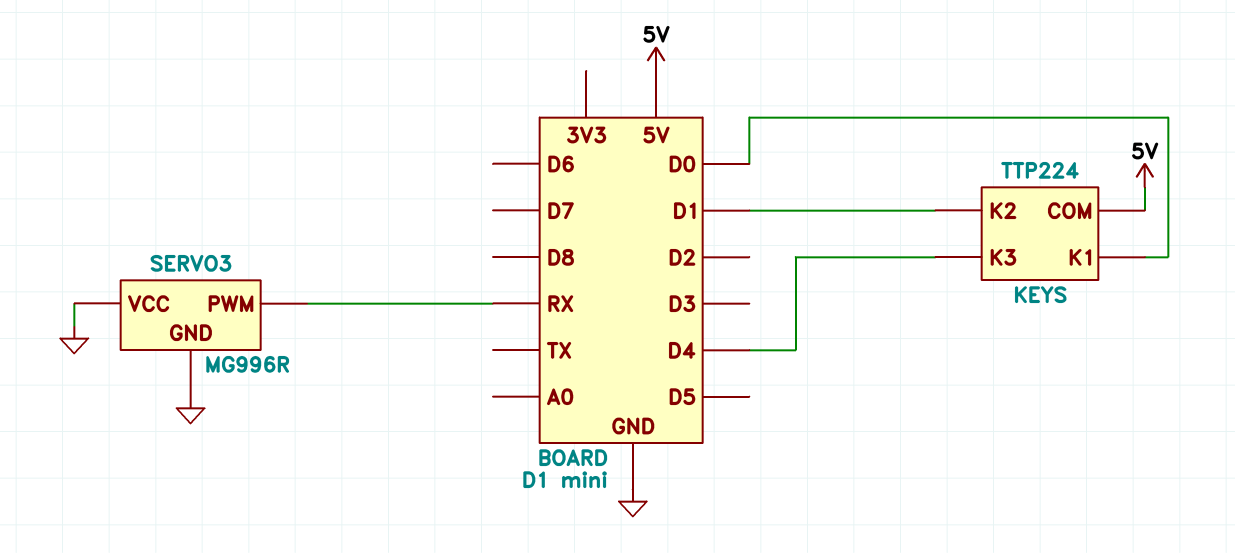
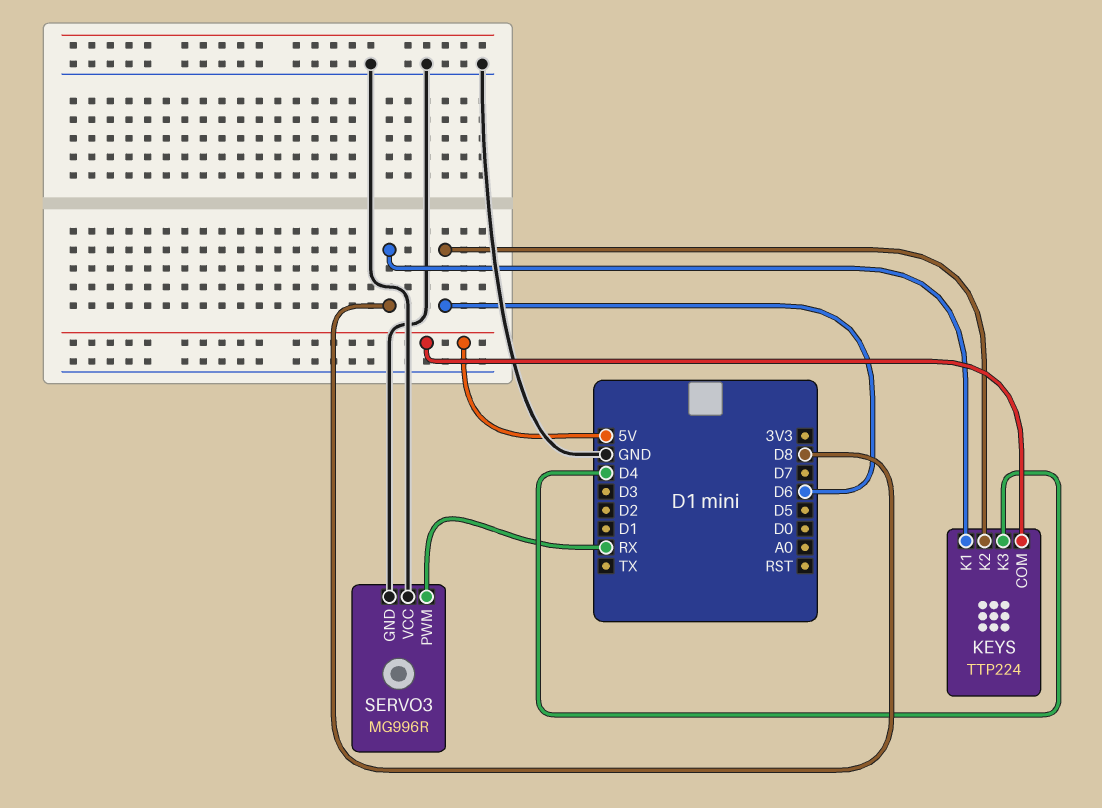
KEYS pin K1: D0 -> D8
KEYS pin K2: D1 -> D6

